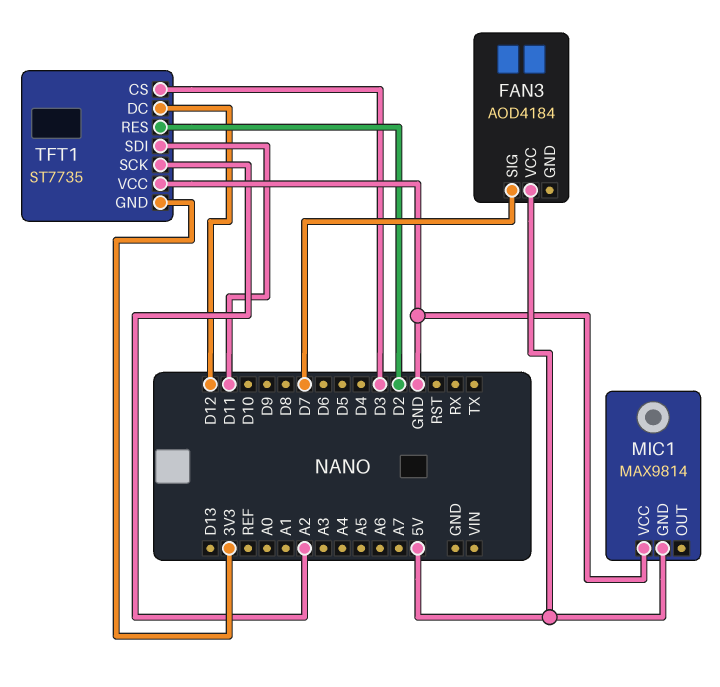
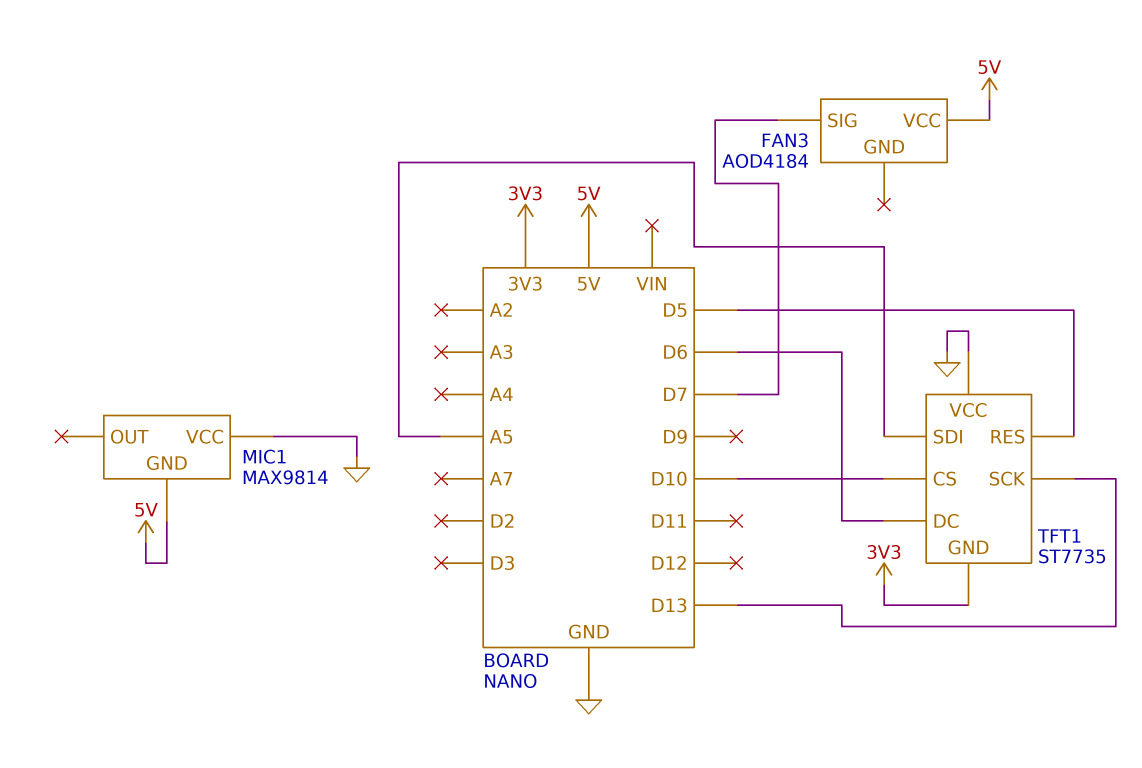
TFT1 pin CS: D3 -> D10
TFT1 pin DC: D12 -> D6
TFT1 pin RES: D2 -> D5
TFT1 pin SCK: A2 -> D13
TFT1 pin SDI: D11 -> A5

